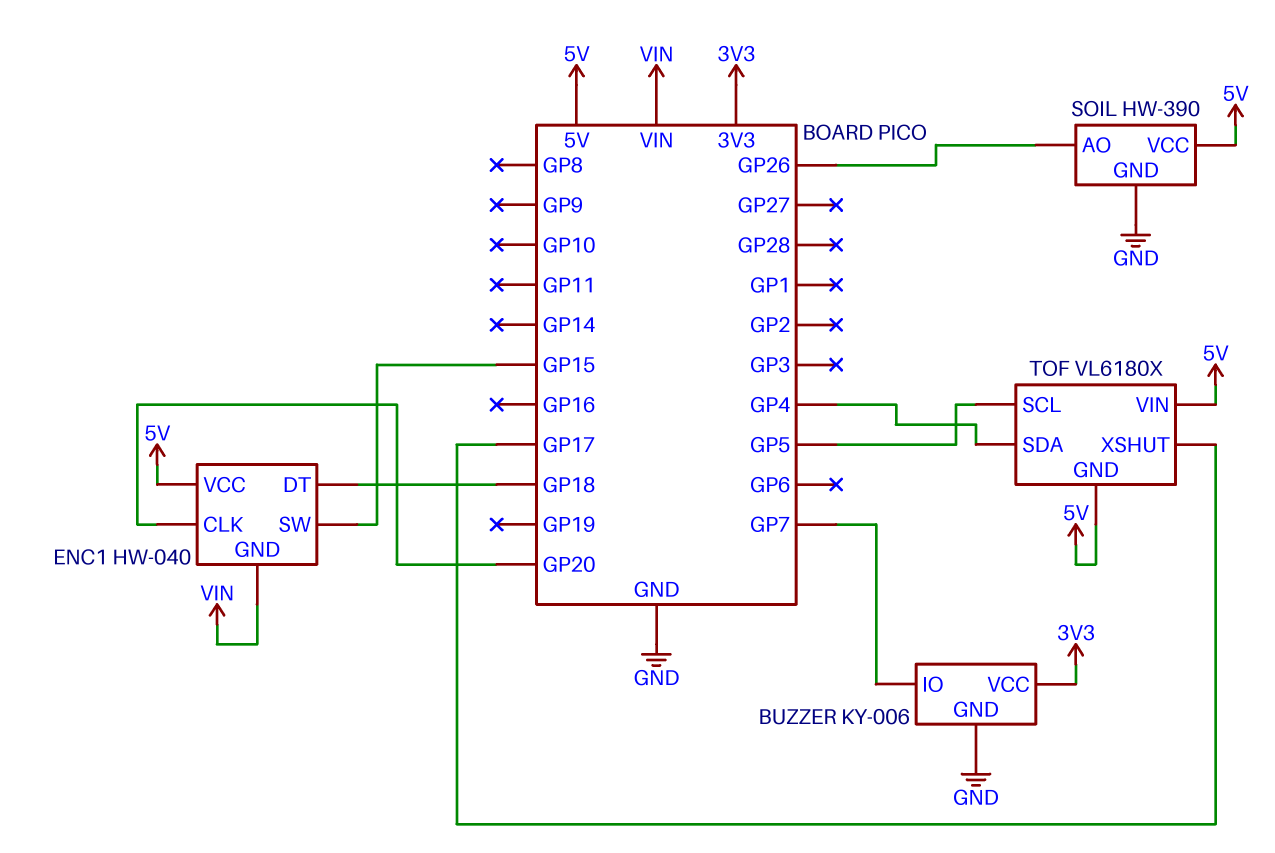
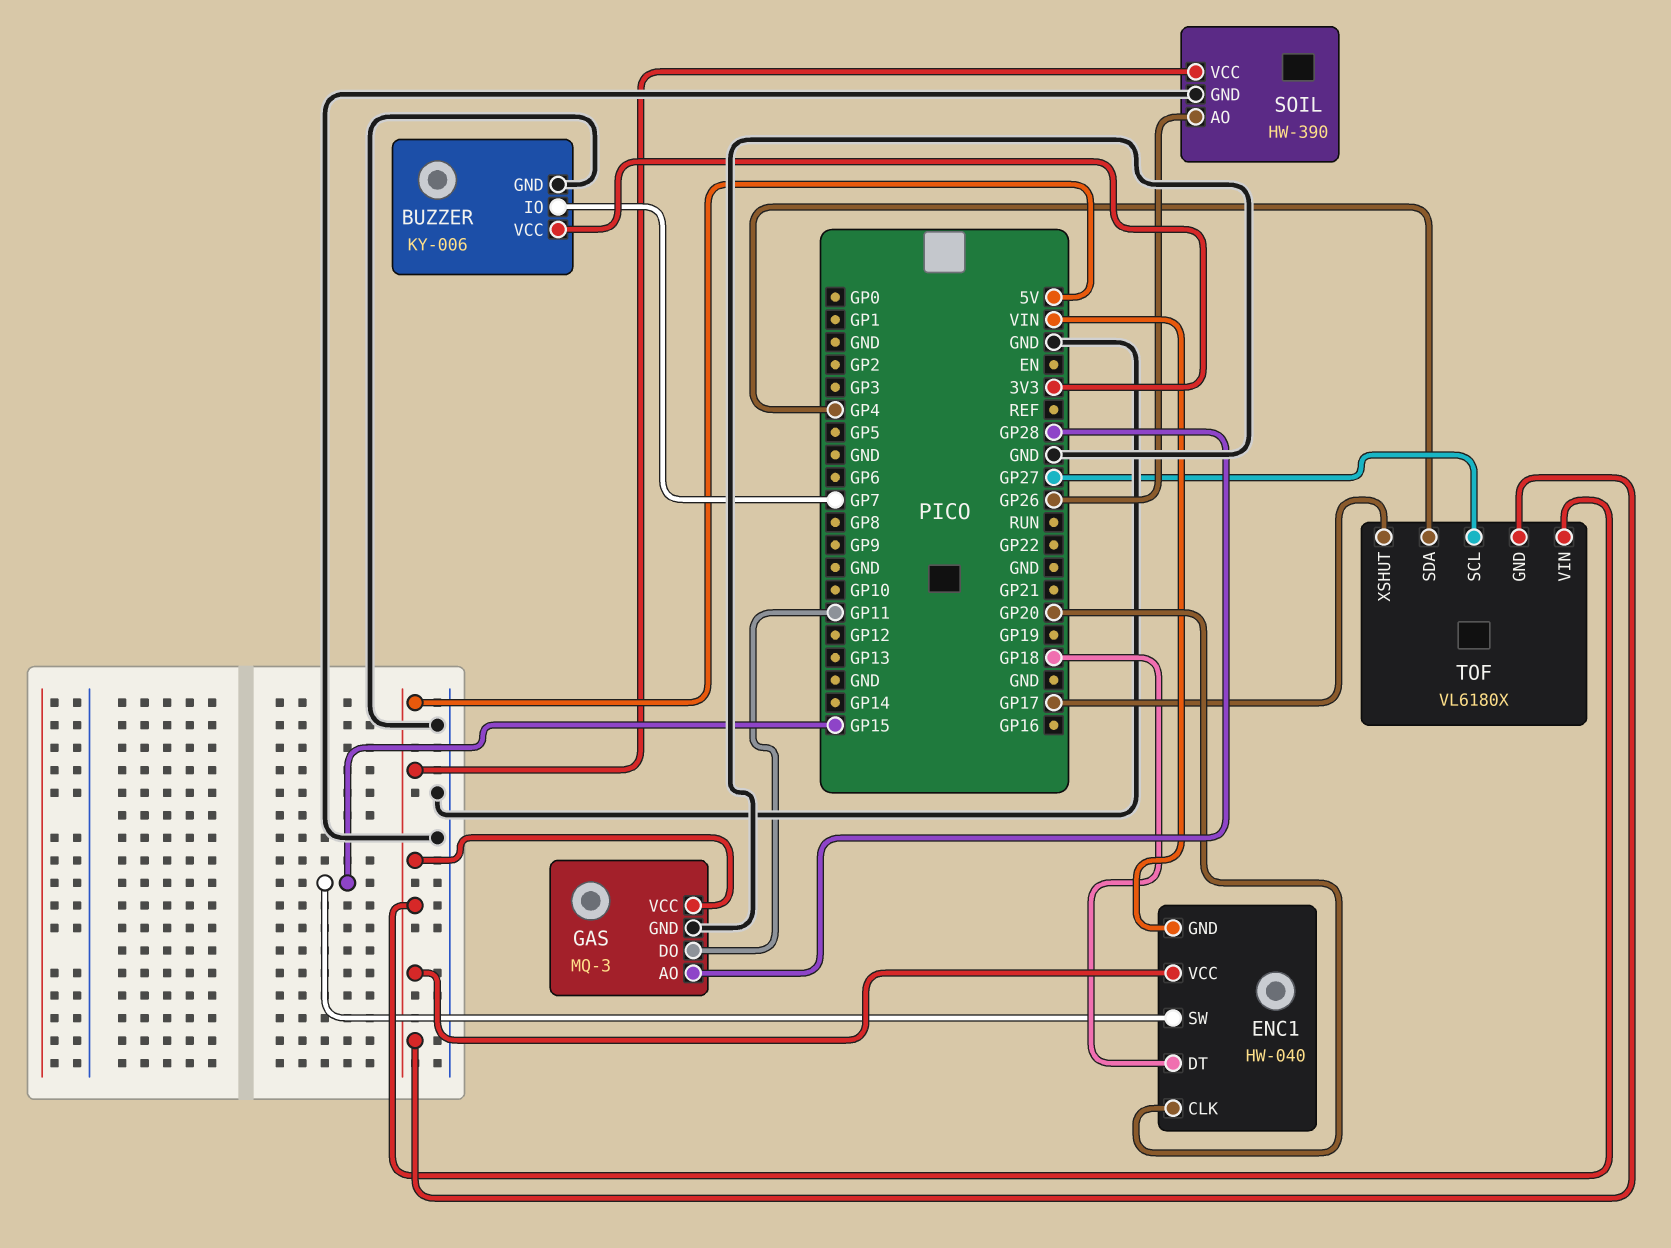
GAS: none -> MQ-3
GAS pin AO: none -> GP28
GAS pin DO: none -> GP11
GAS pin GND: none -> GND
GAS pin VCC: none -> 5V
TOF pin SCL: GP5 -> GP27

